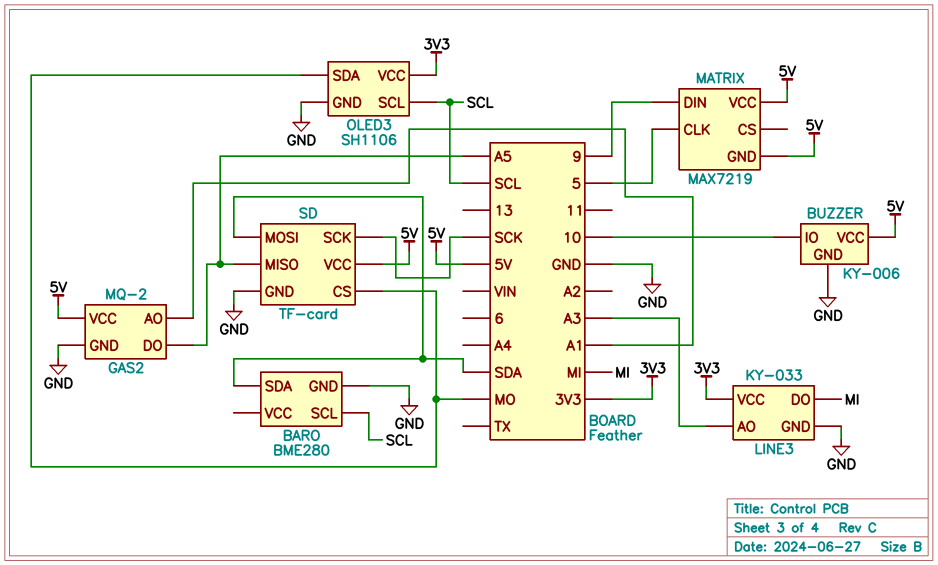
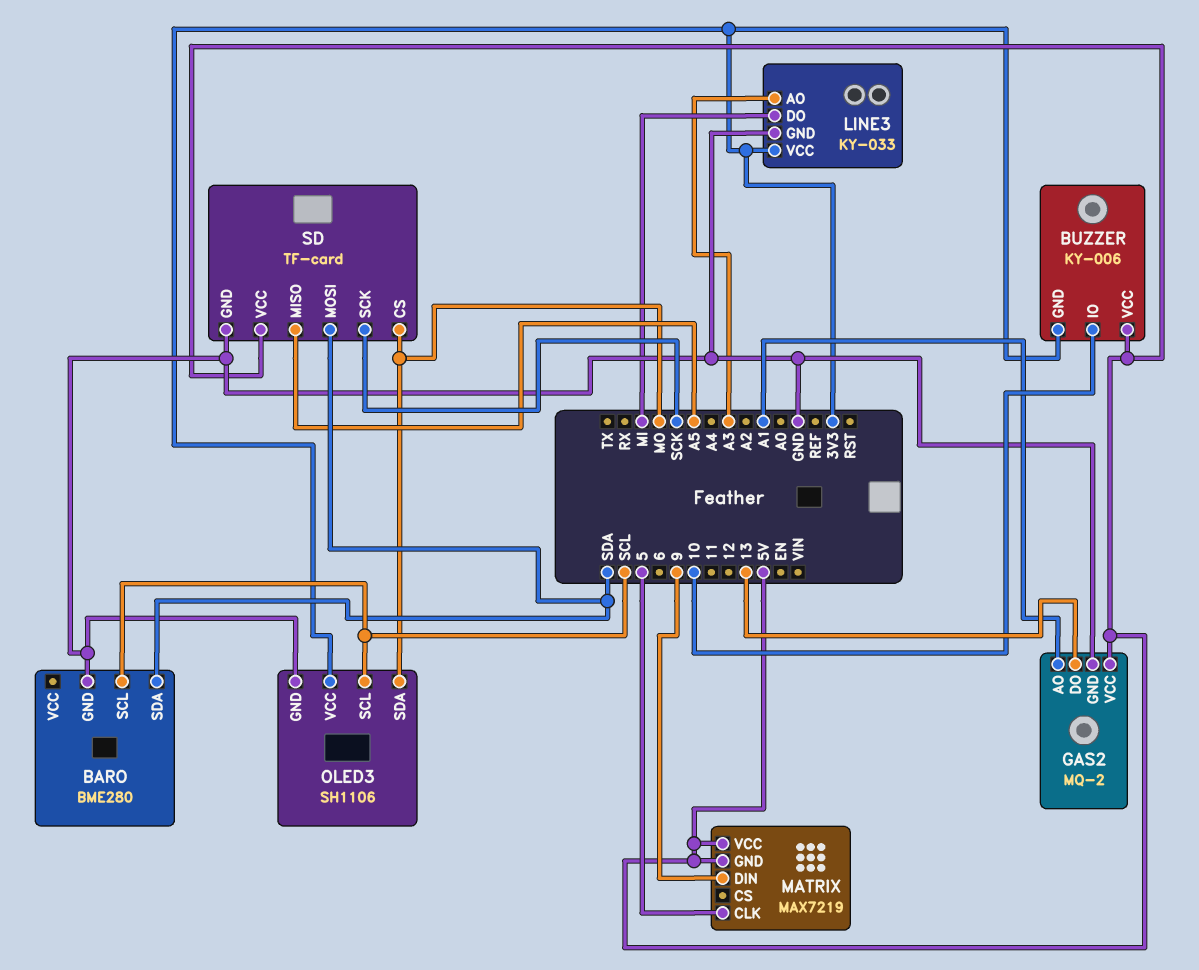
BUZZER pin GND: GND -> 3V3
GAS2 pin DO: A5 -> 13

